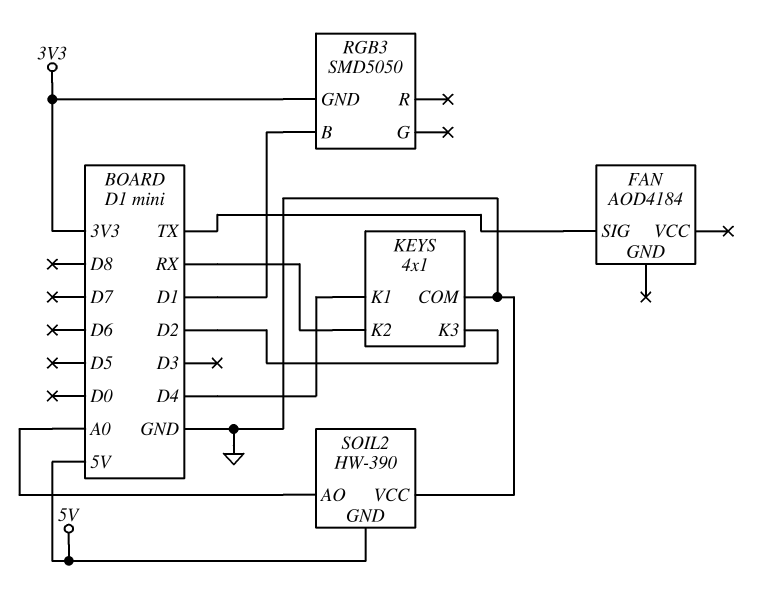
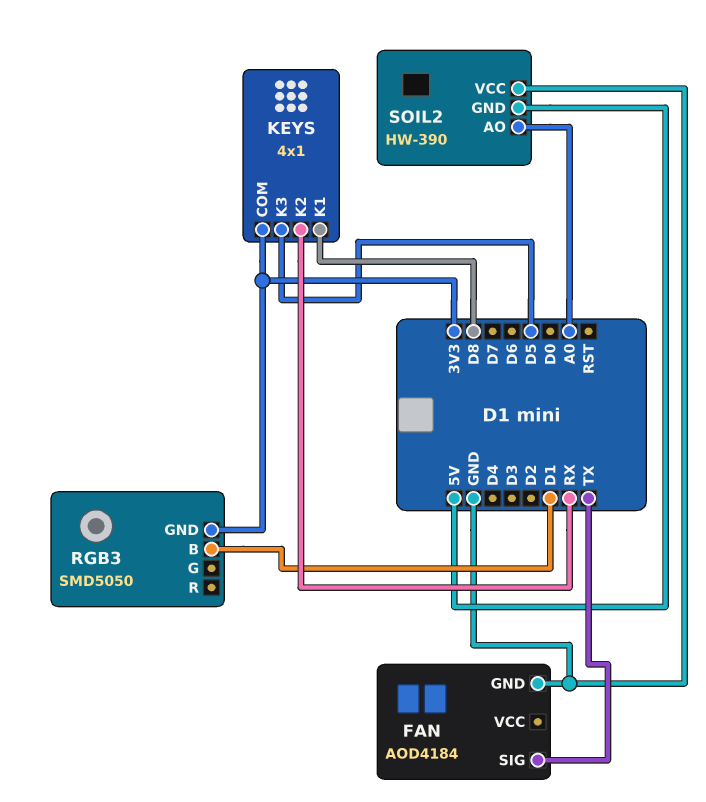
FAN pin GND: none -> GND
KEYS pin COM: GND -> 3V3
KEYS pin K1: D4 -> D8
KEYS pin K3: D2 -> D5

